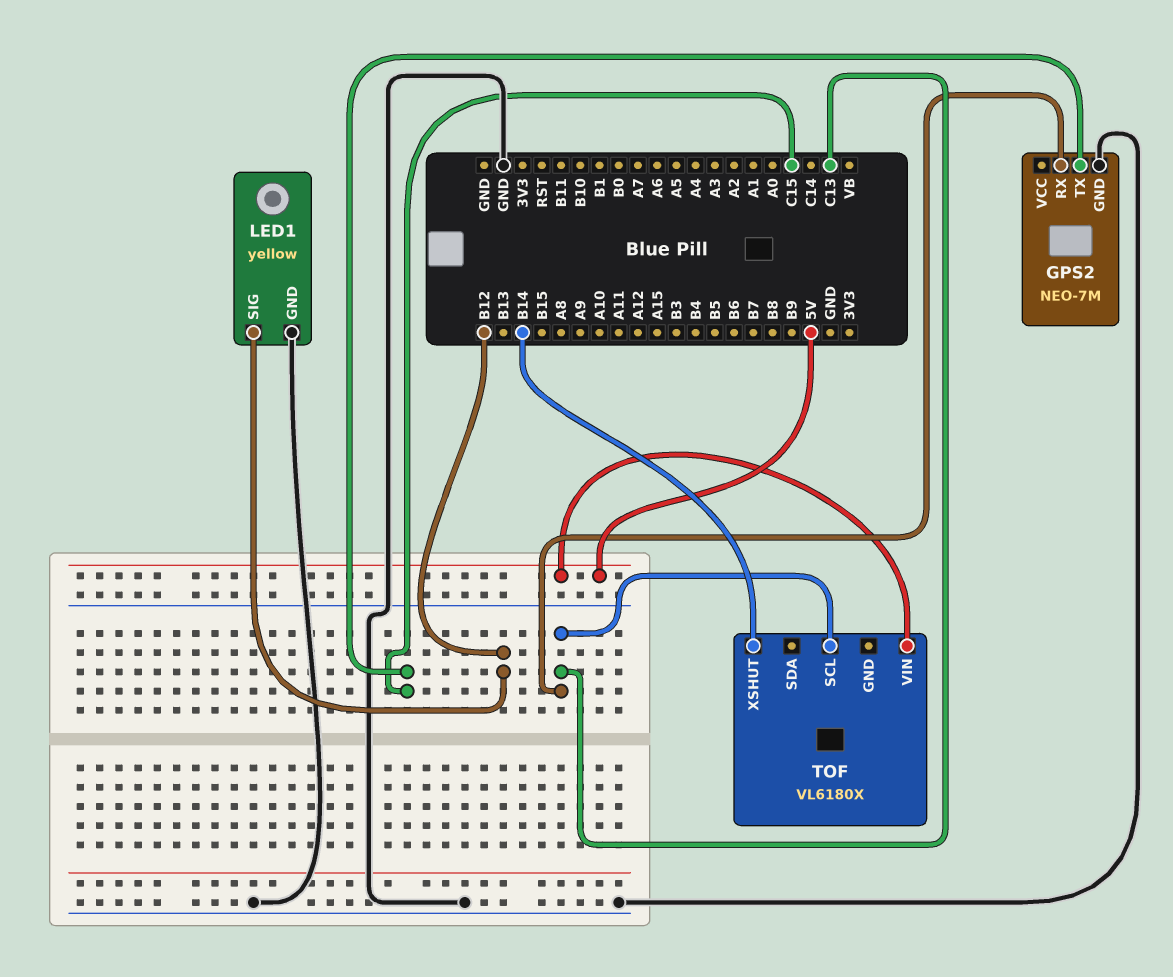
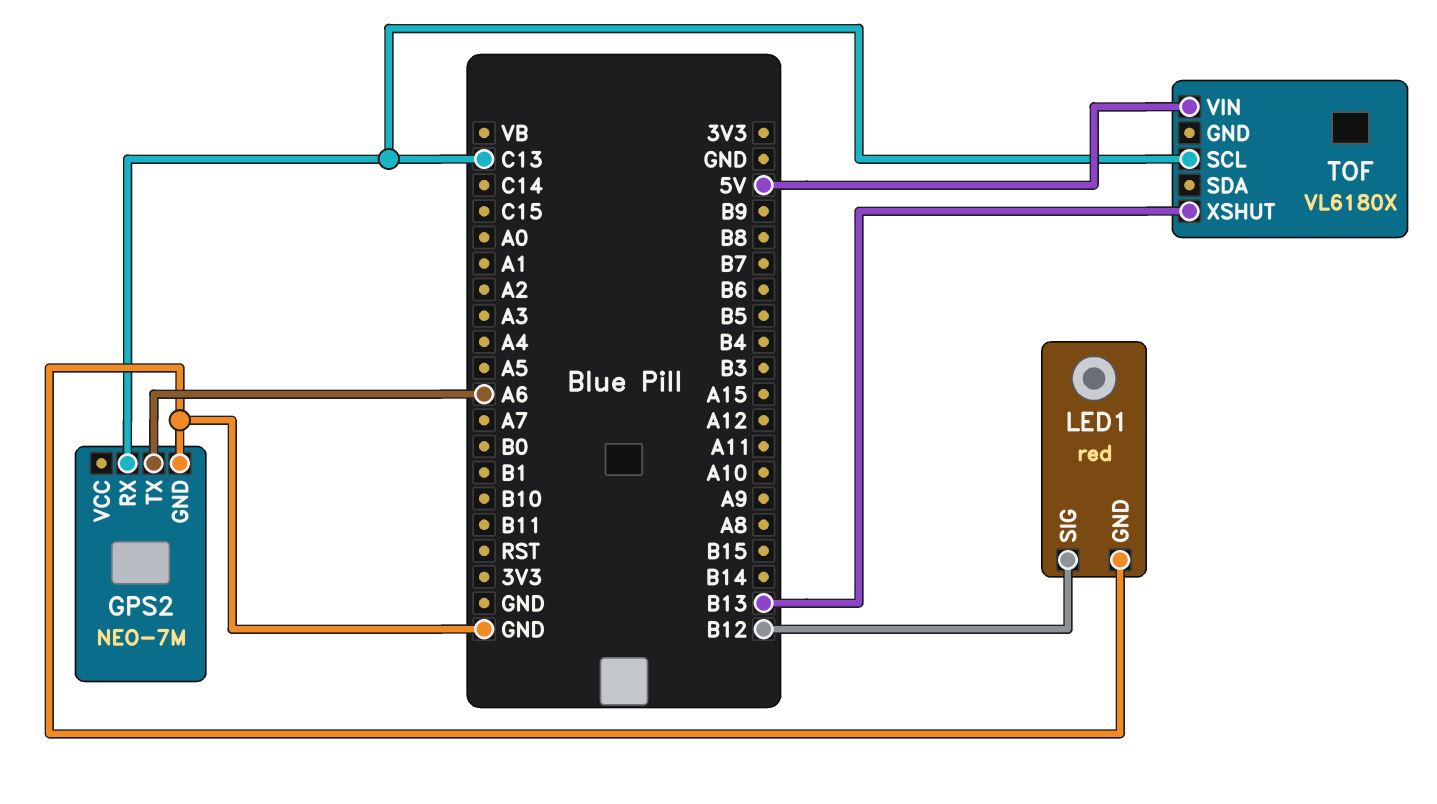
GPS2 pin TX: C15 -> A6
LED1: yellow -> red
TOF pin XSHUT: B14 -> B13

